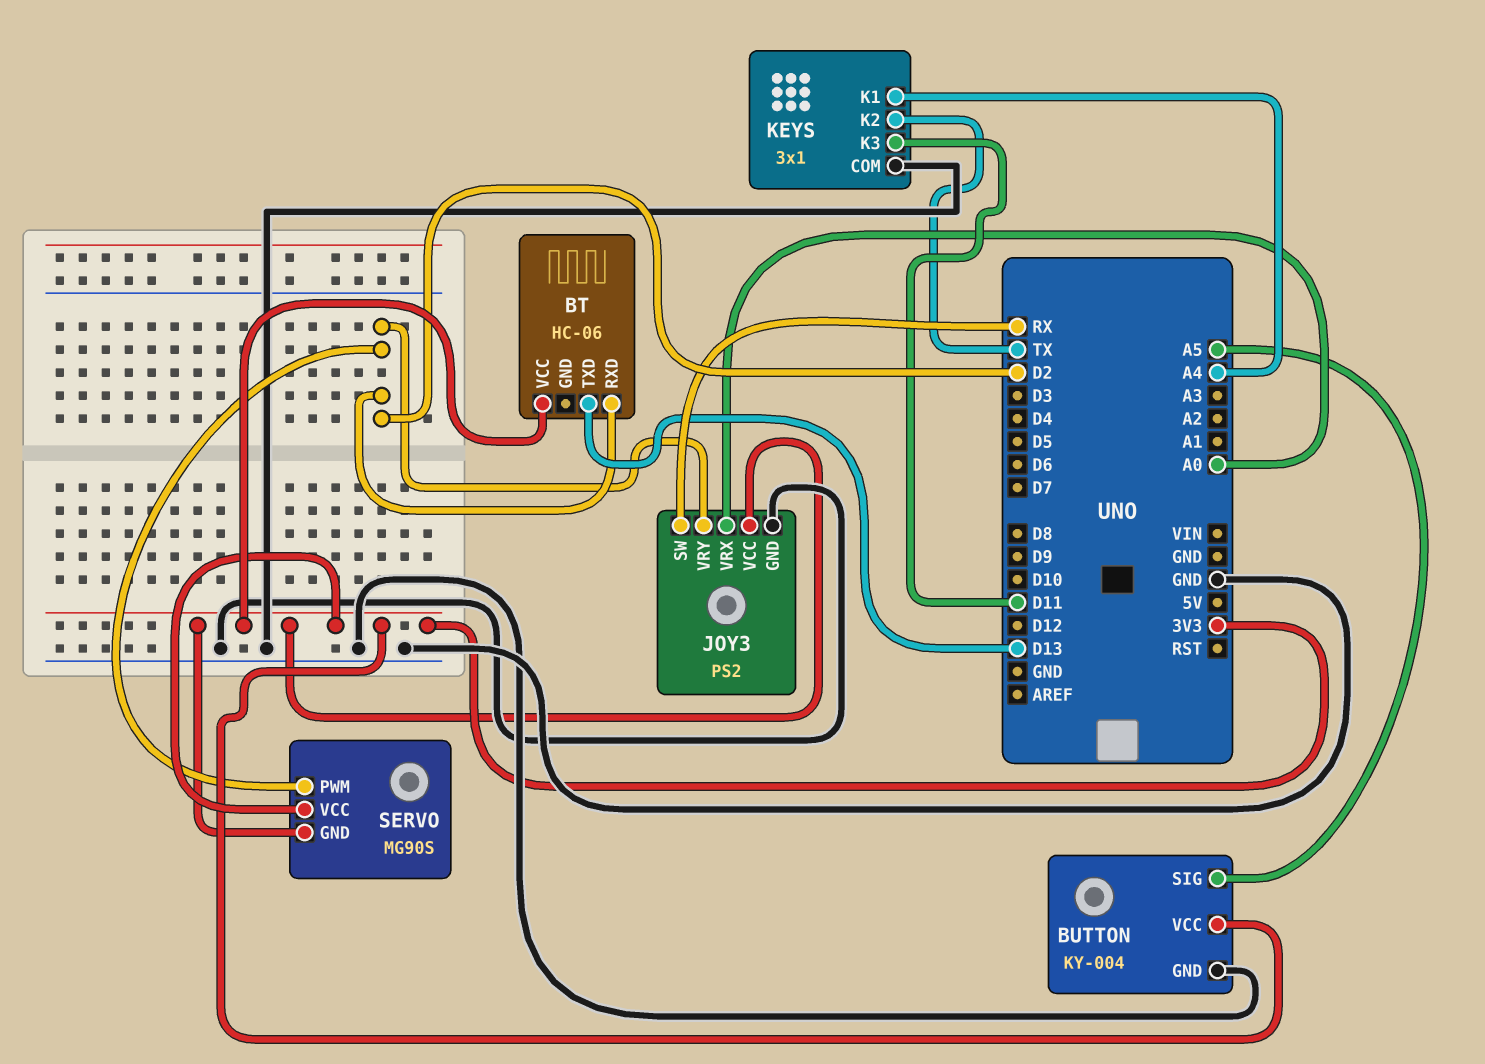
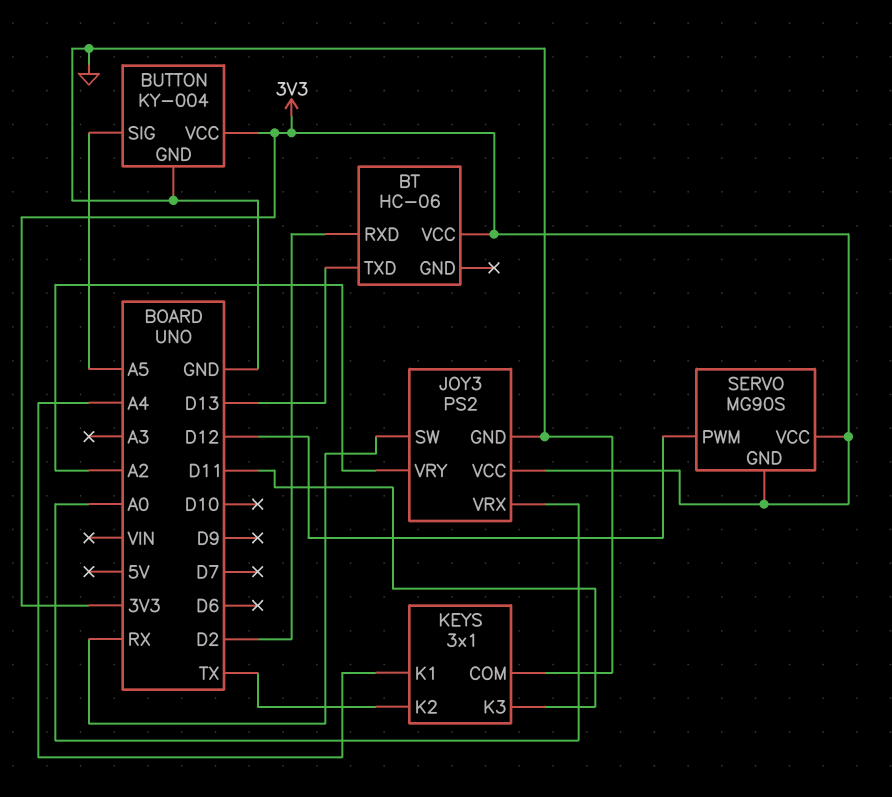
JOY3 pin VRY: D2 -> A2
SERVO pin PWM: D2 -> D12

